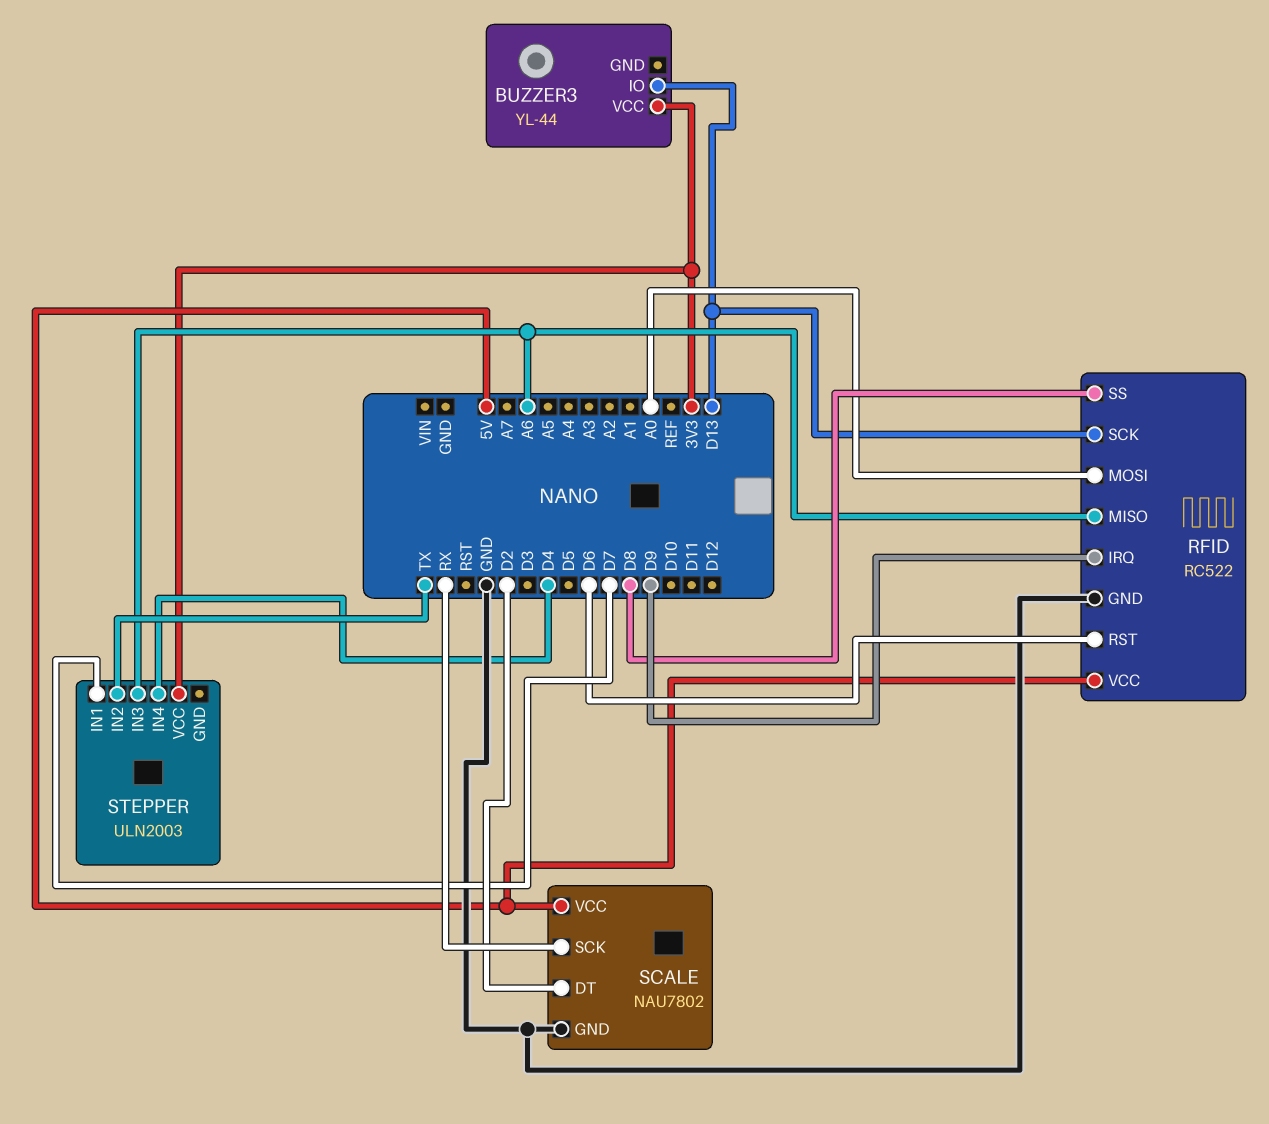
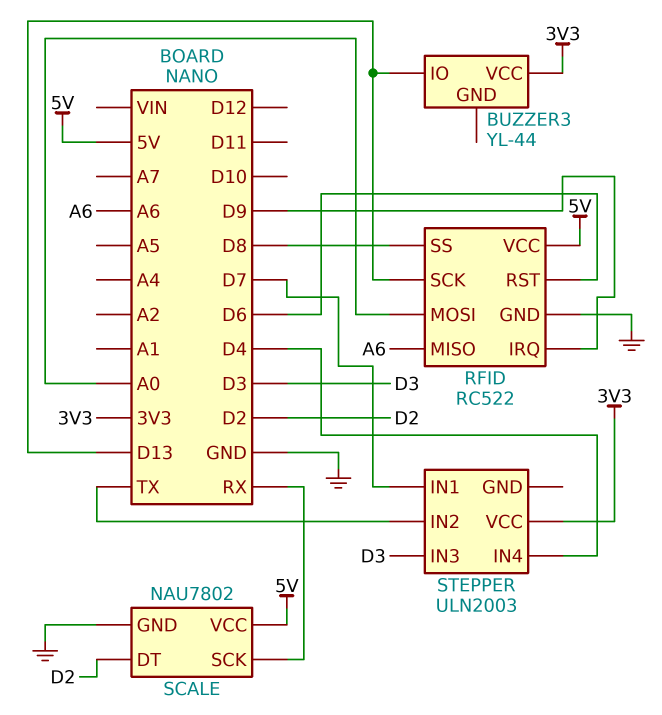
STEPPER pin IN3: A6 -> D3

